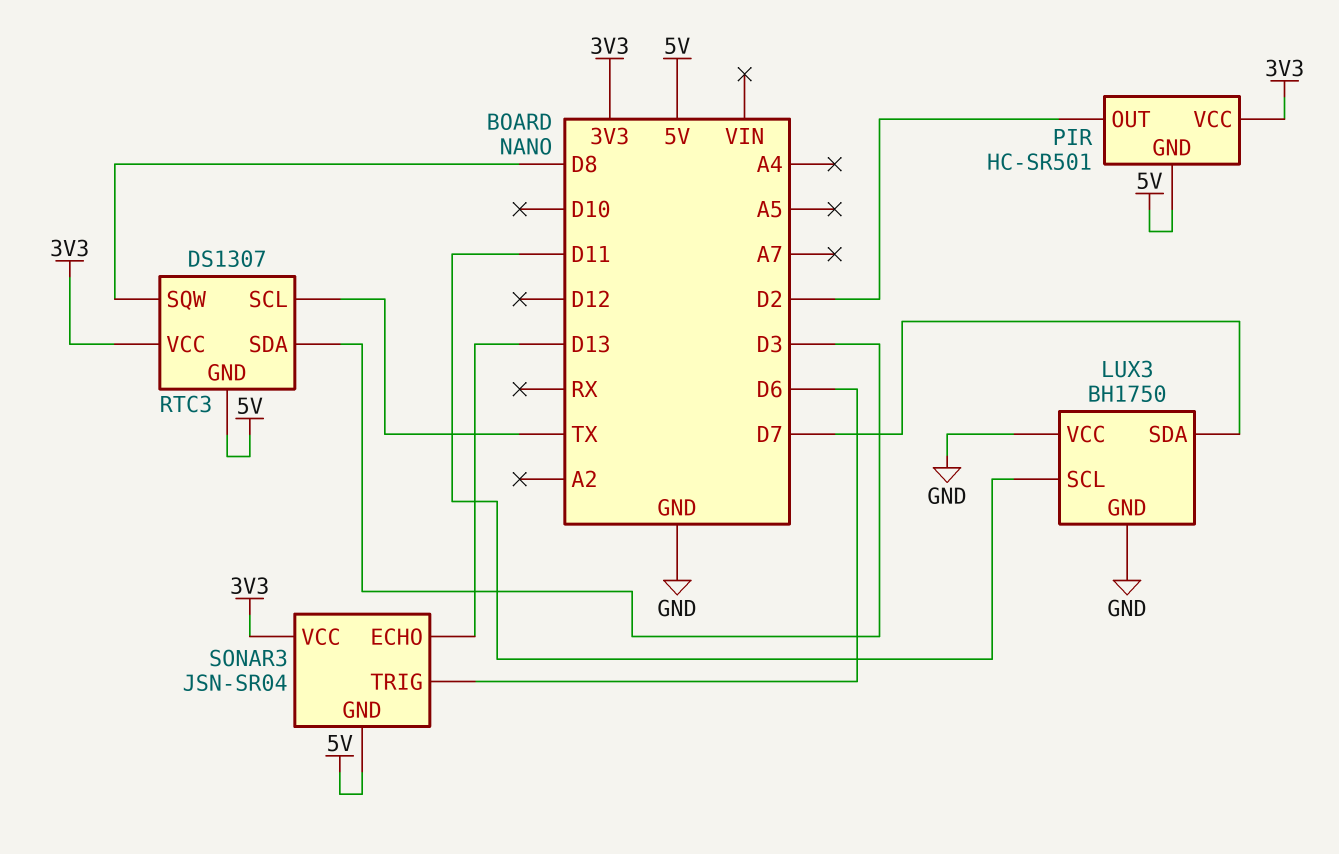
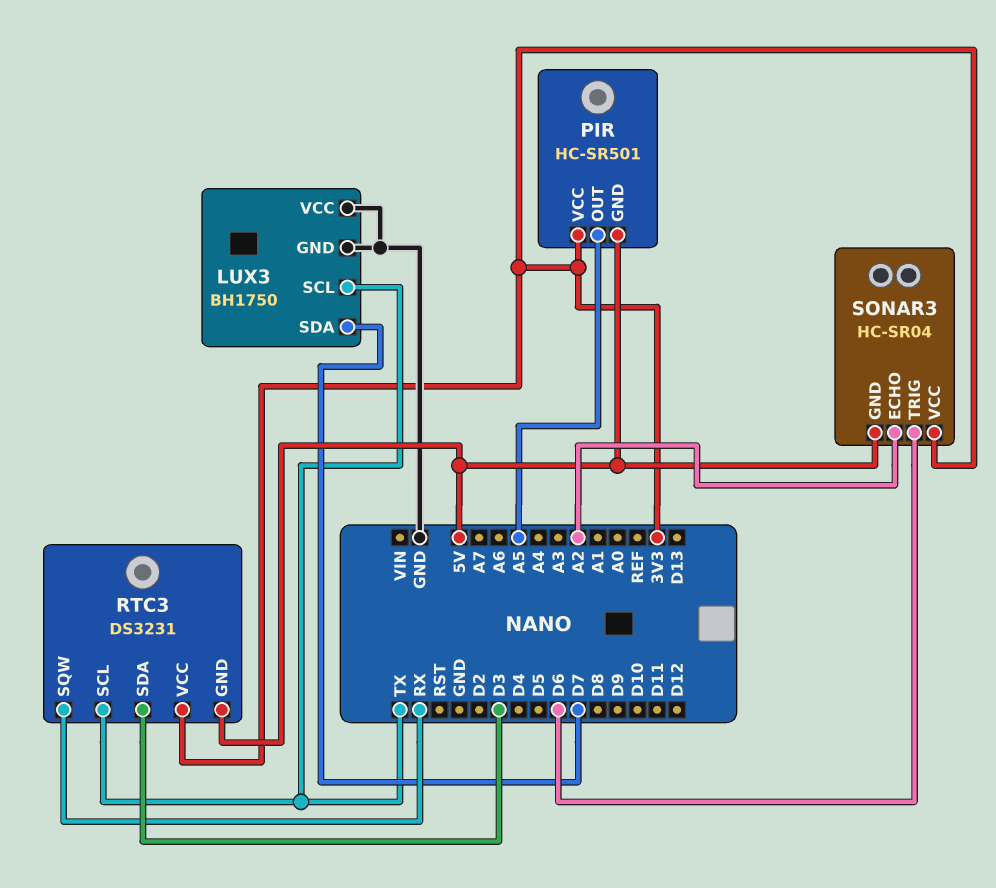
LUX3 pin SCL: D11 -> TX
PIR pin OUT: D2 -> A5
RTC3: DS1307 -> DS3231
RTC3 pin SQW: D8 -> RX
SONAR3: JSN-SR04 -> HC-SR04
SONAR3 pin ECHO: D13 -> A2

